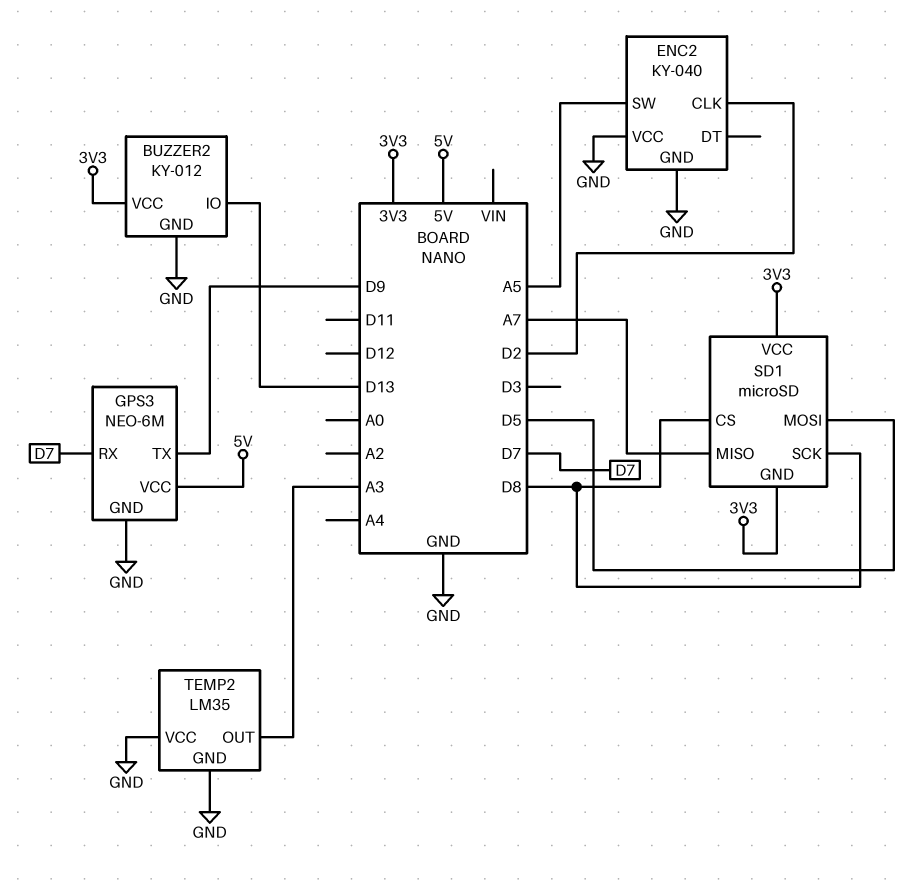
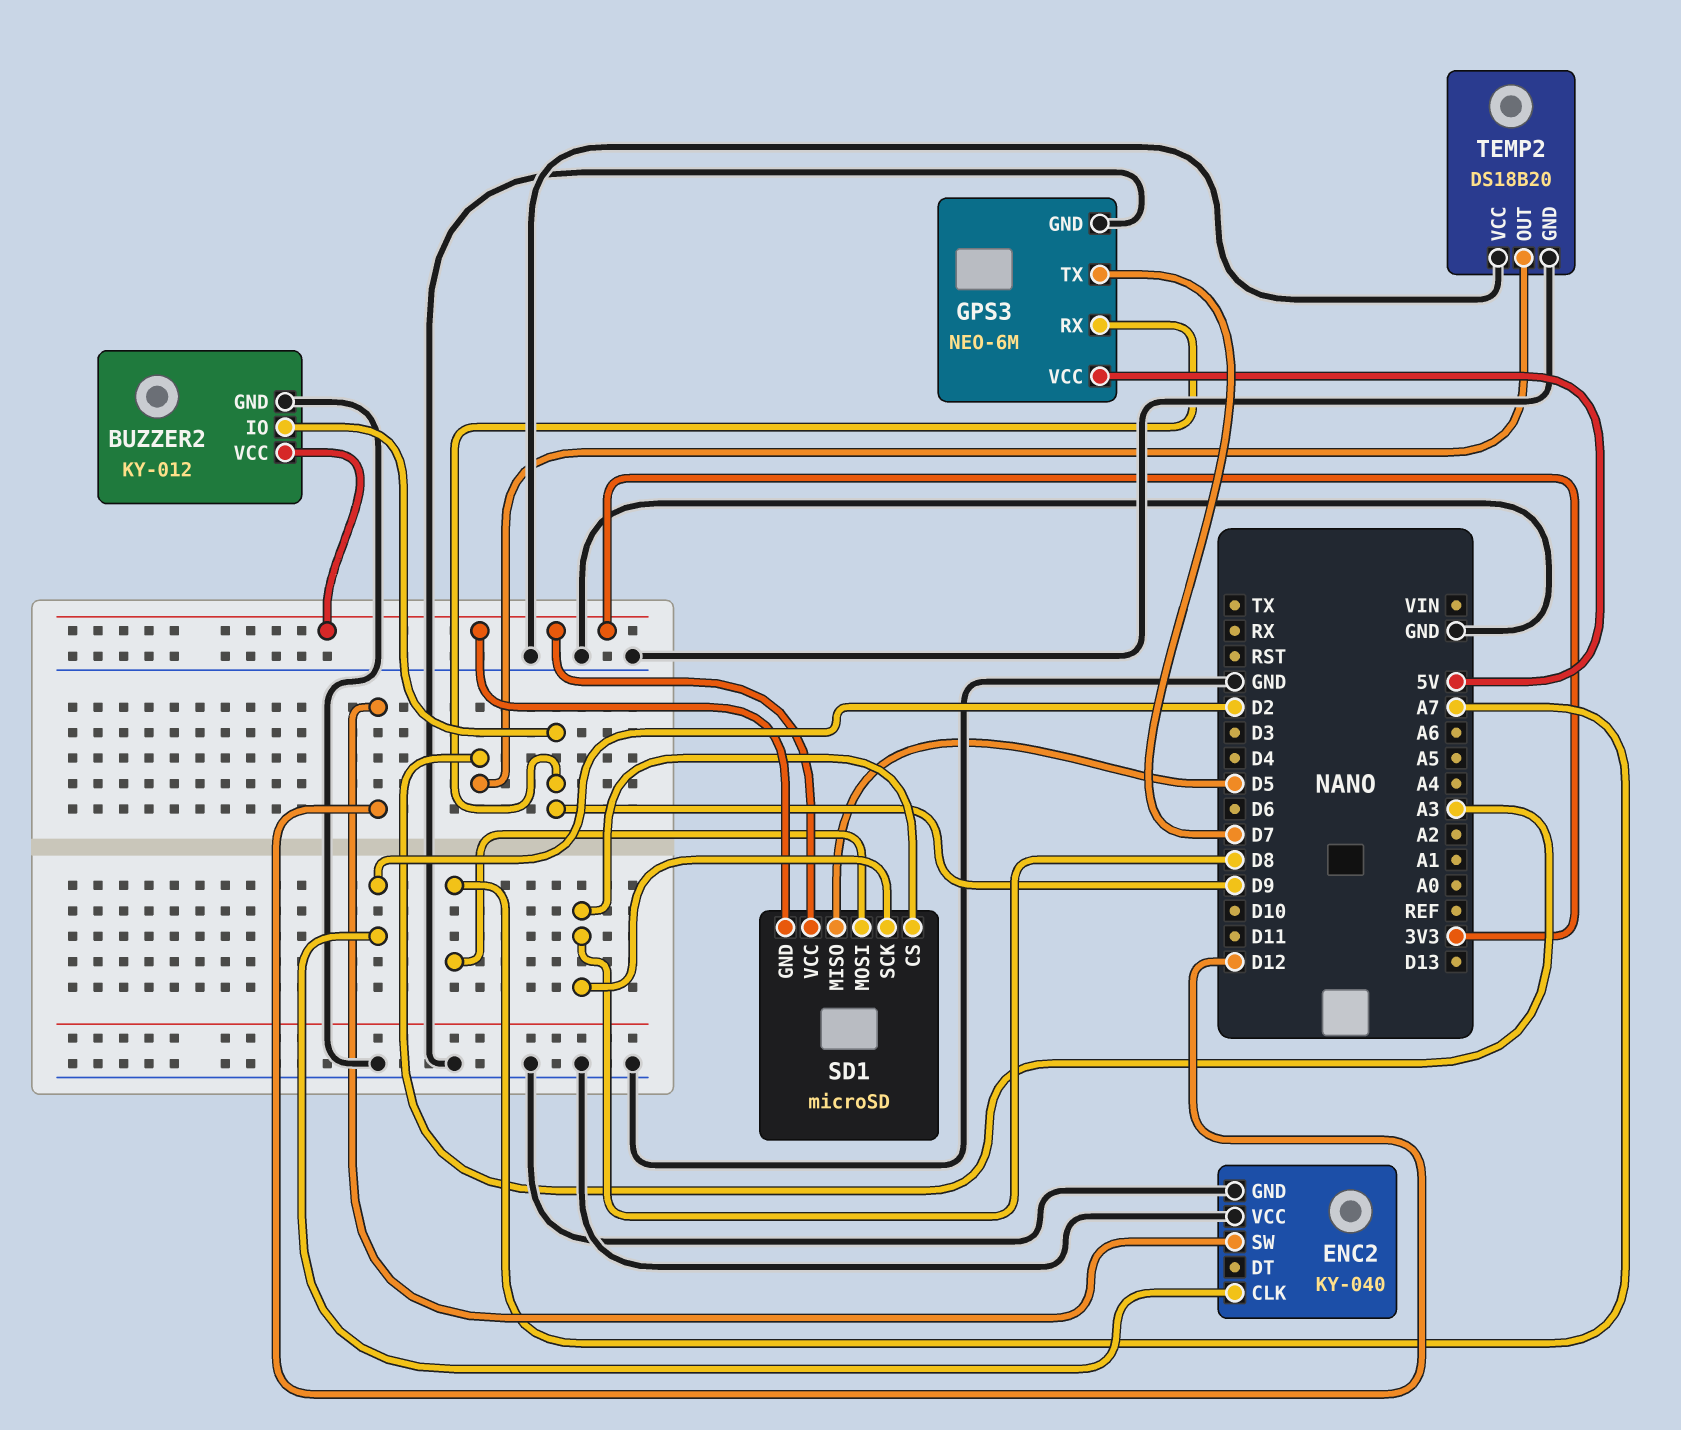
BUZZER2 pin IO: D13 -> D9
ENC2 pin SW: A5 -> D12
GPS3 pin RX: D7 -> D9
GPS3 pin TX: D9 -> D7
SD1 pin MISO: A7 -> D5
SD1 pin MOSI: D5 -> A7
TEMP2: LM35 -> DS18B20

